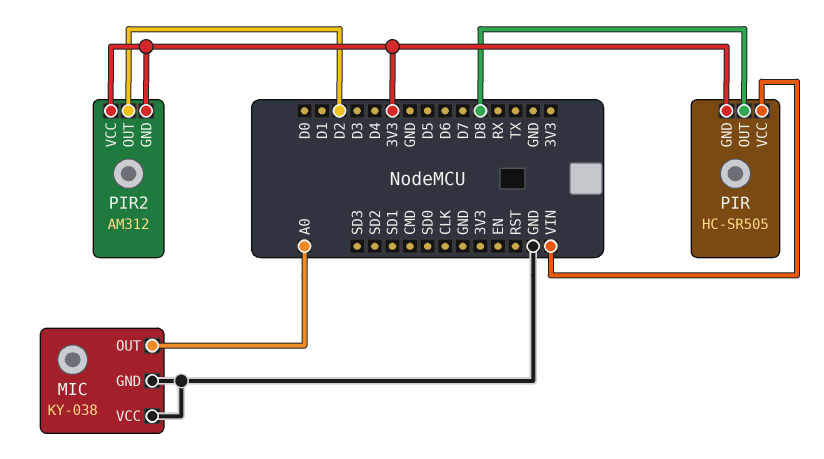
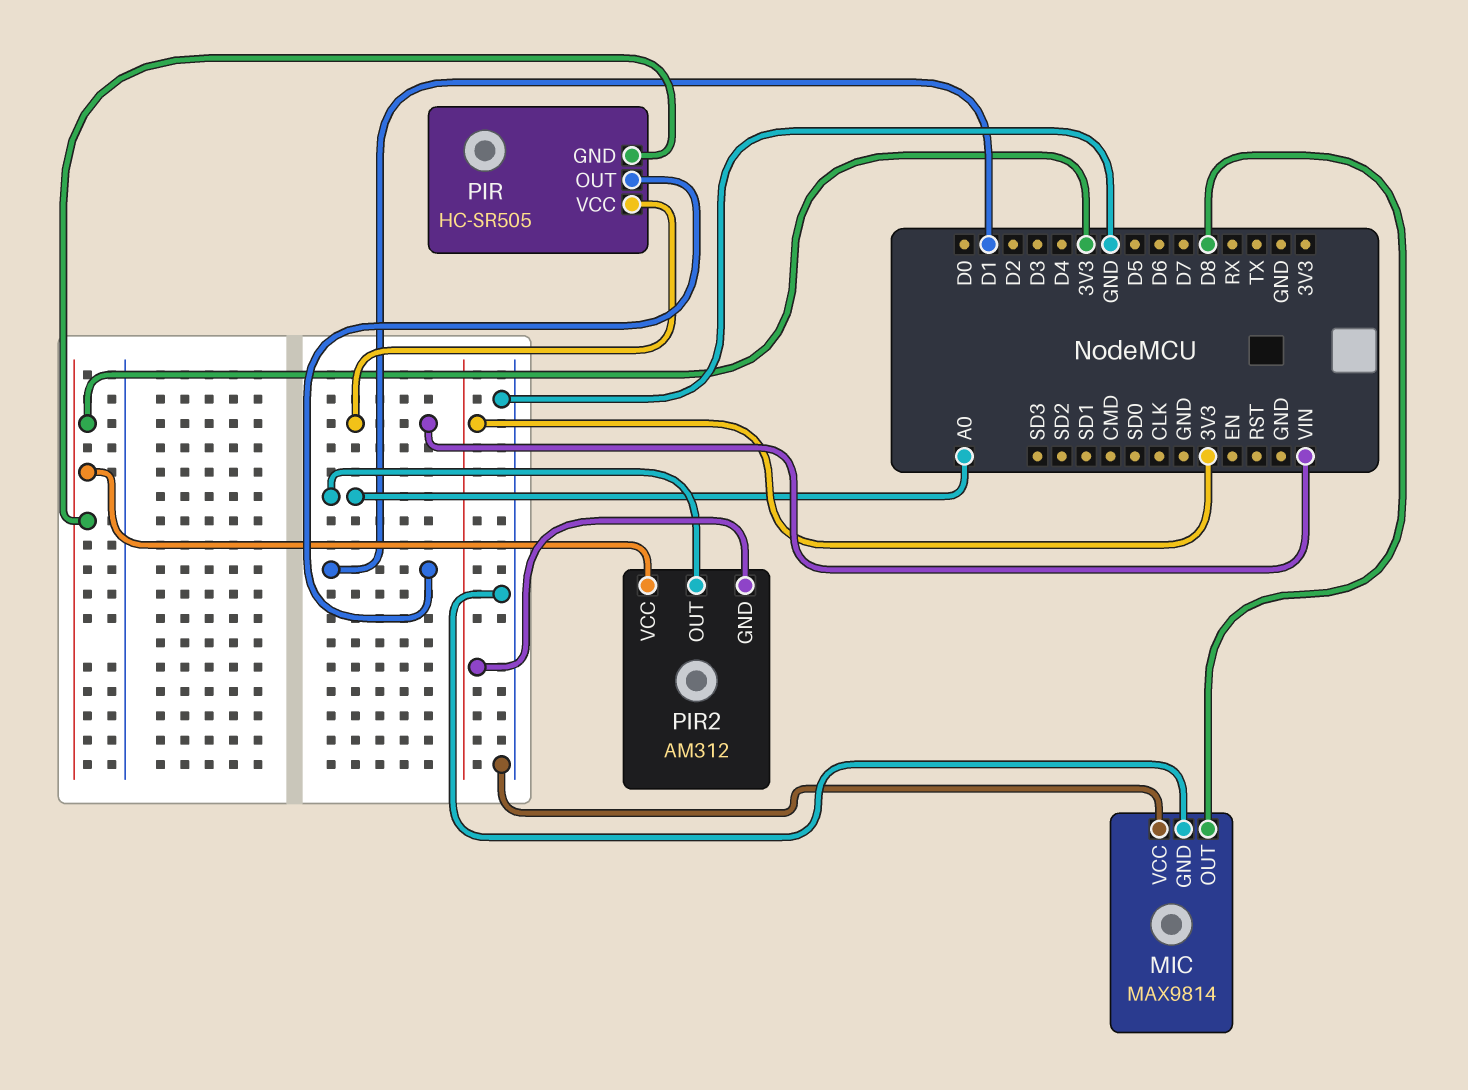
MIC: KY-038 -> MAX9814
MIC pin OUT: A0 -> D8
PIR pin OUT: D8 -> D1
PIR2 pin OUT: D2 -> A0

